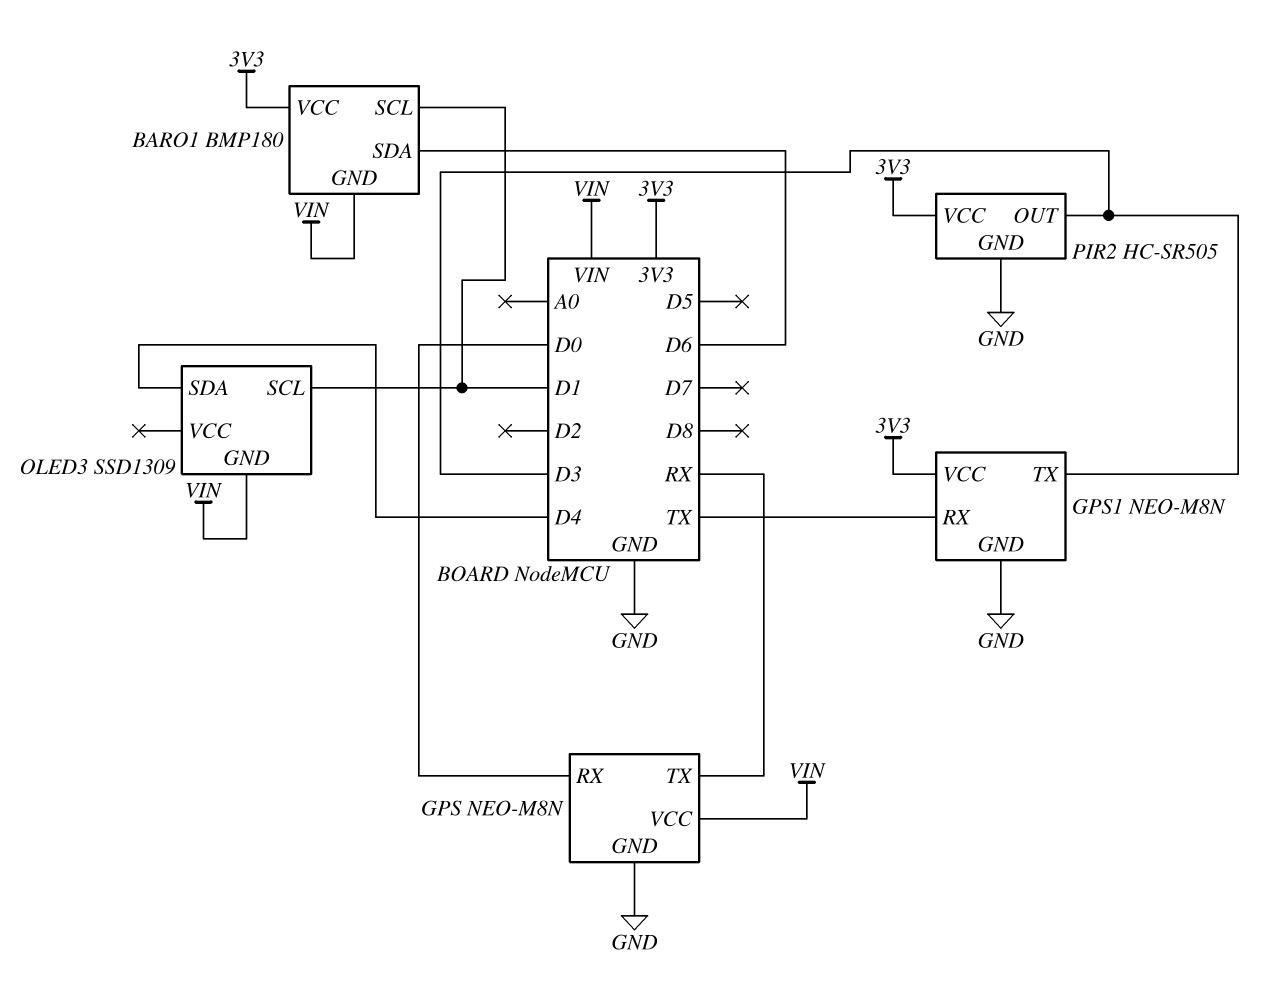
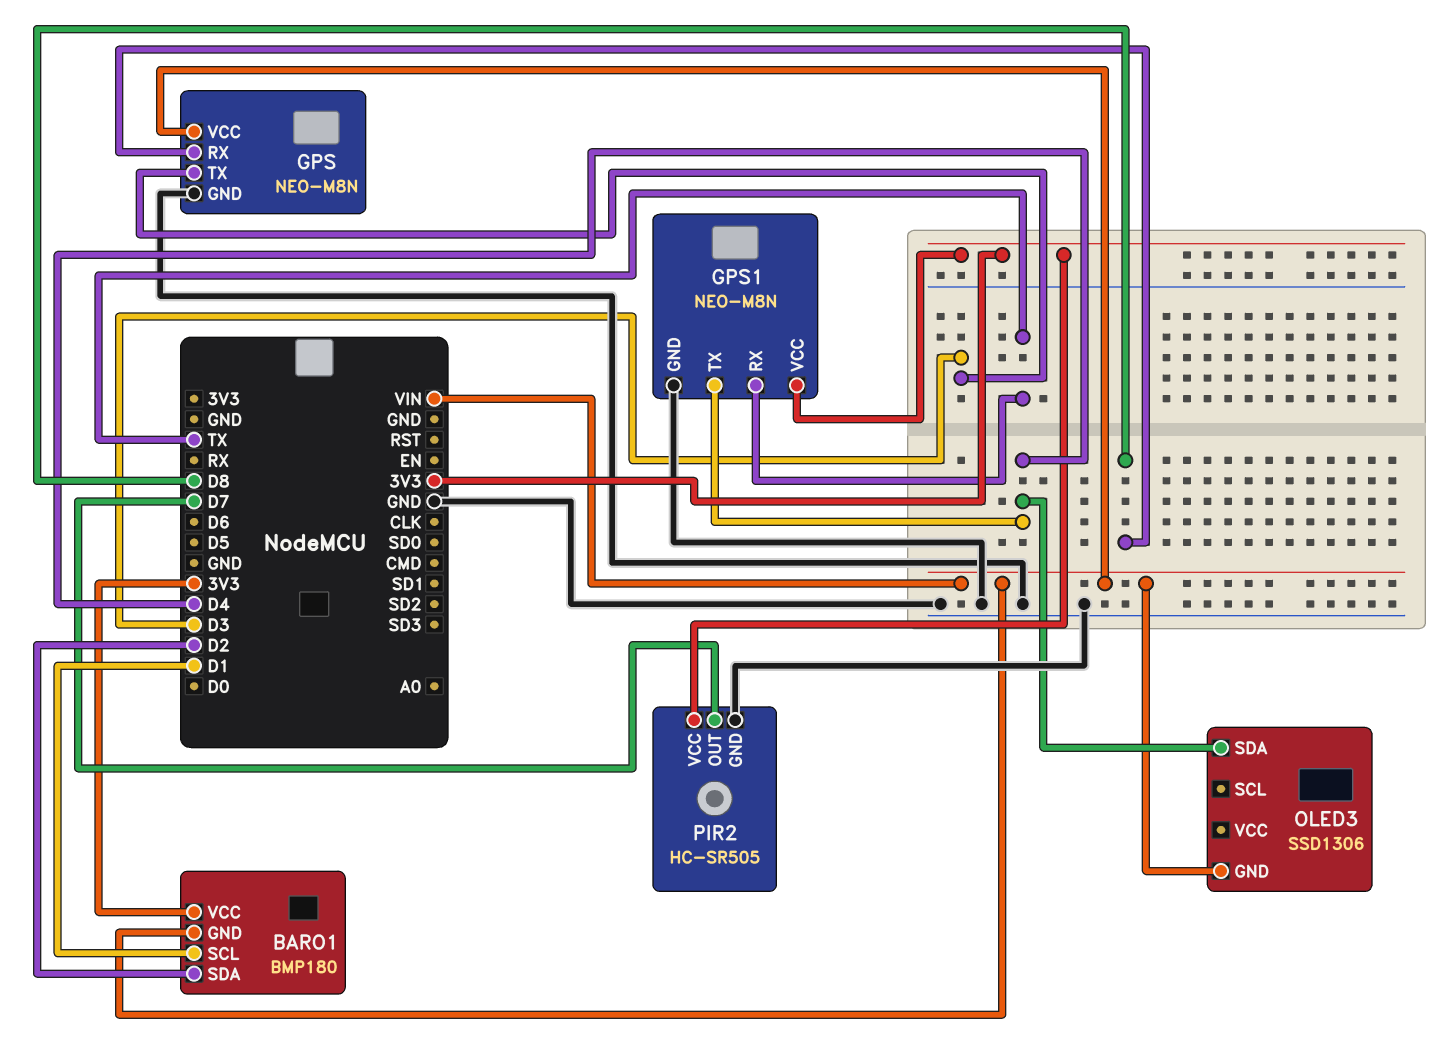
BARO1 pin SDA: D6 -> D2
GPS pin RX: D0 -> D8
GPS pin TX: RX -> D3
GPS1 pin TX: D3 -> D4
OLED3: SSD1309 -> SSD1306
OLED3 pin SCL: D1 -> none
PIR2 pin OUT: D3 -> D7

